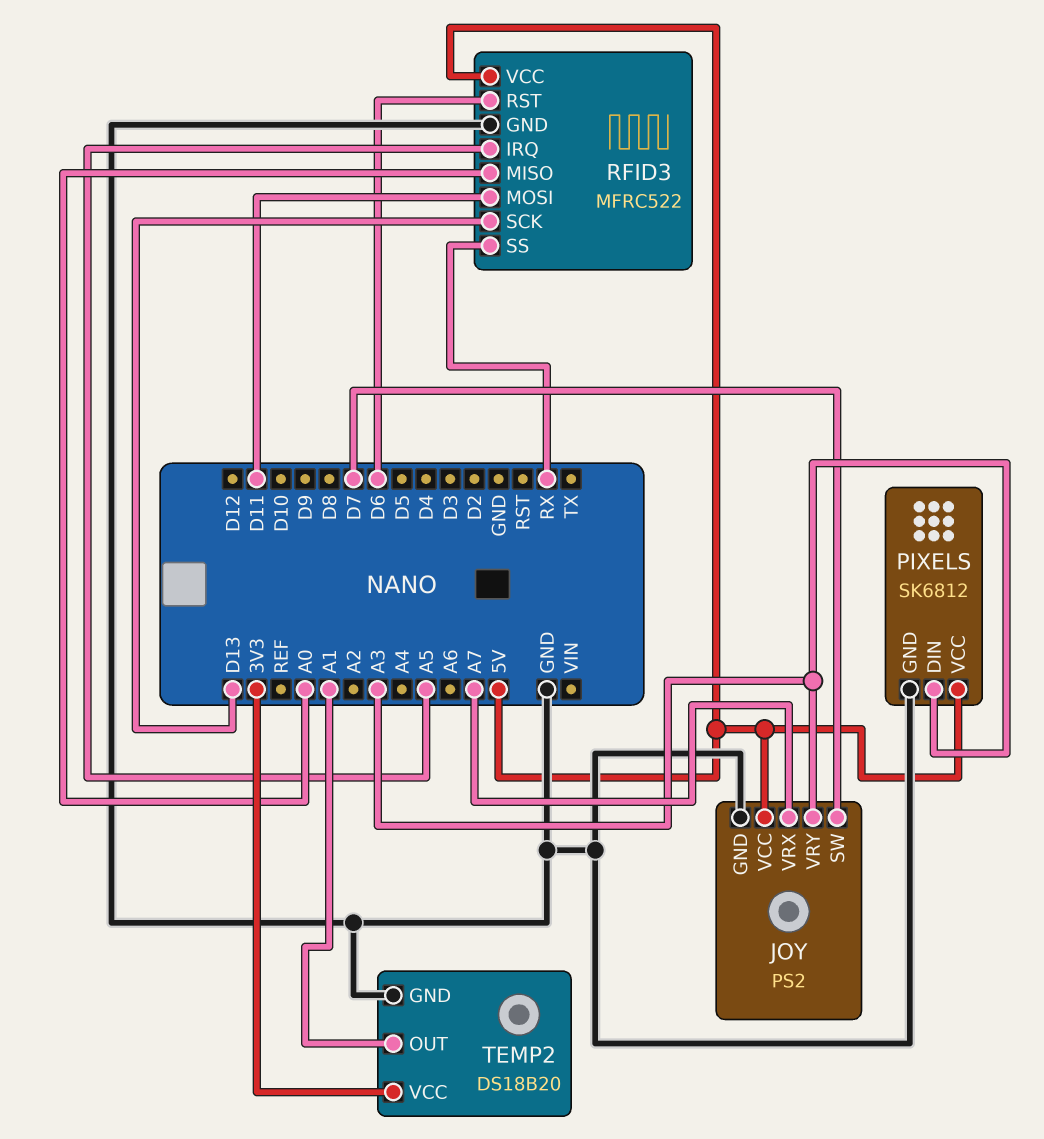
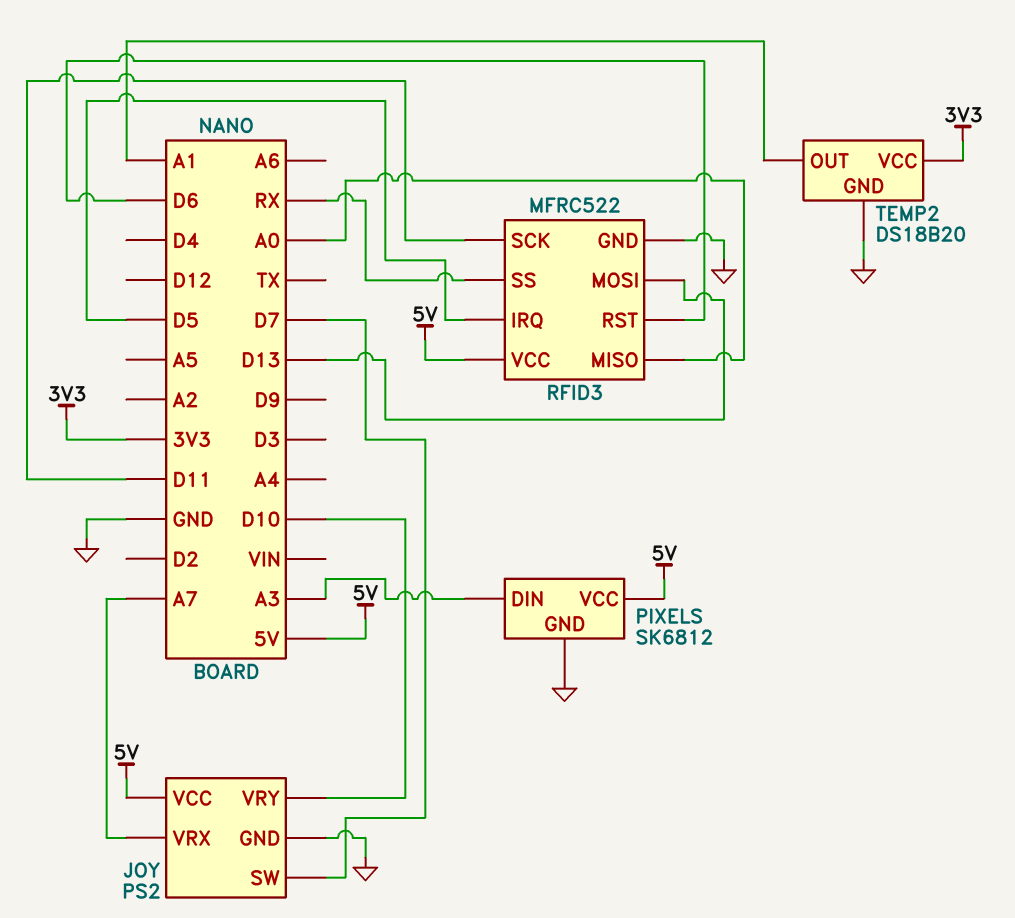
JOY pin VRY: A3 -> D10
RFID3 pin IRQ: A5 -> D5
RFID3 pin MOSI: D11 -> D13
RFID3 pin SCK: D13 -> D11

